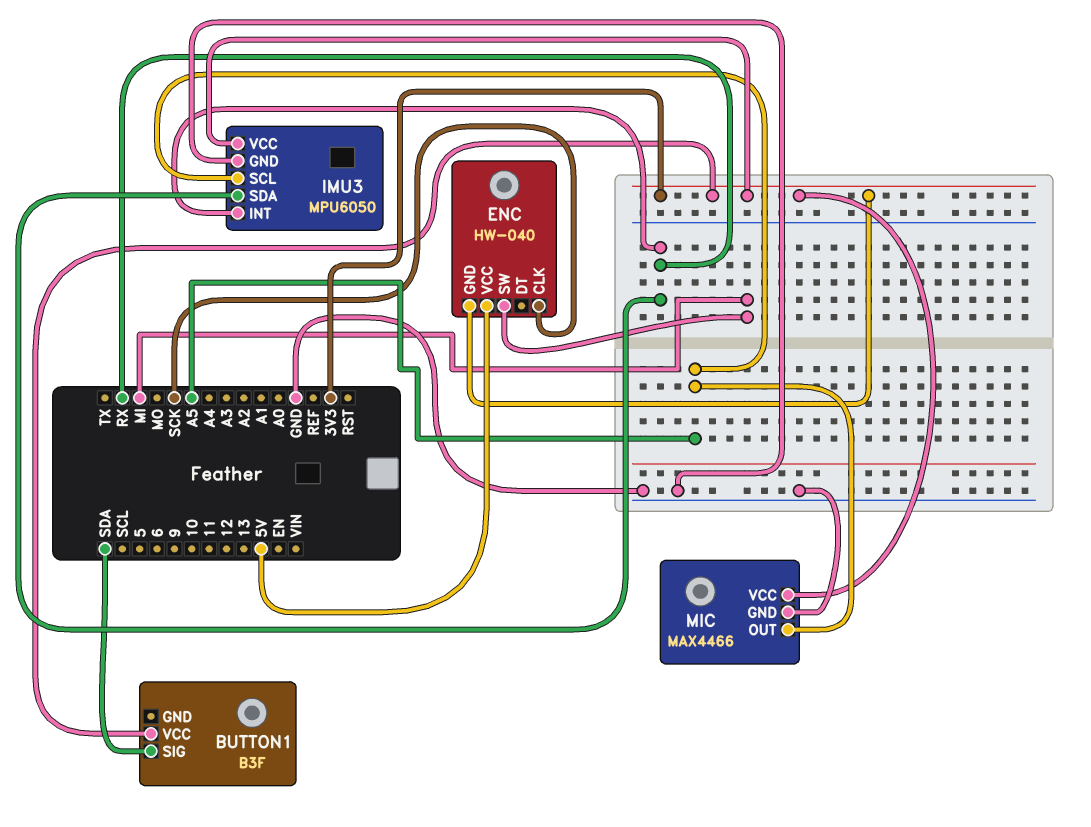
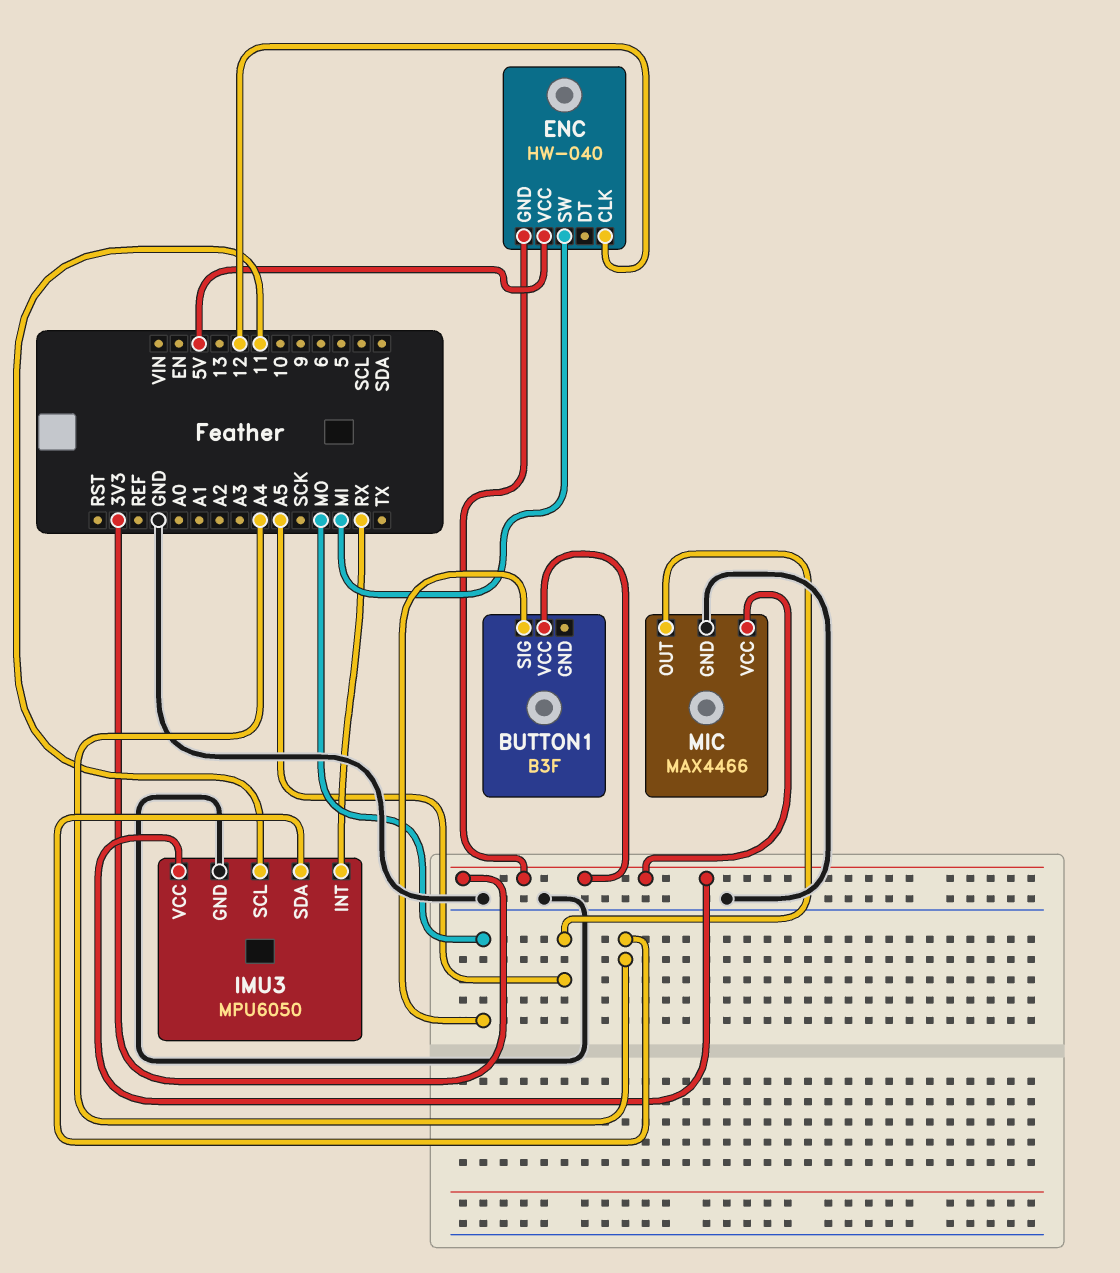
BUTTON1 pin SIG: SDA -> MO
ENC pin CLK: SCK -> 12
IMU3 pin SCL: A5 -> 11
IMU3 pin SDA: RX -> A4

